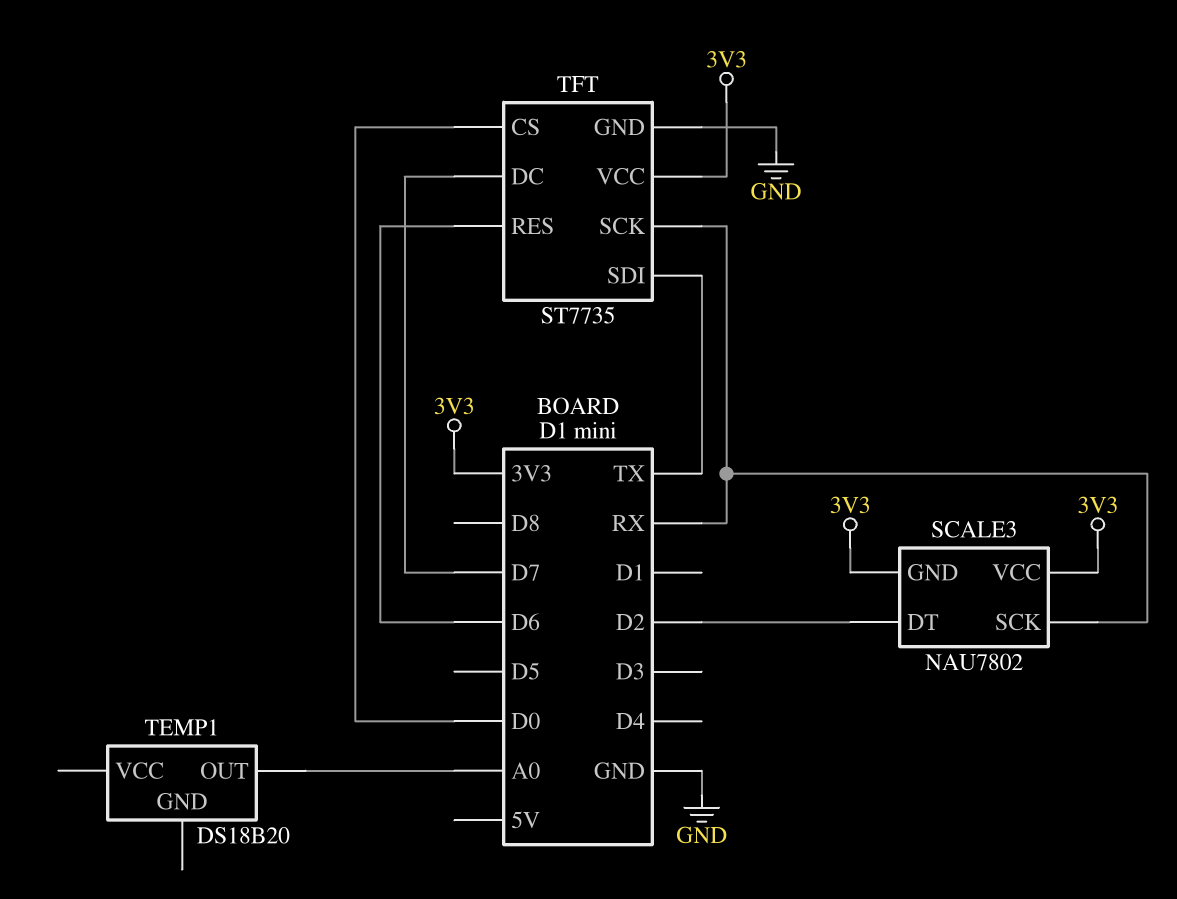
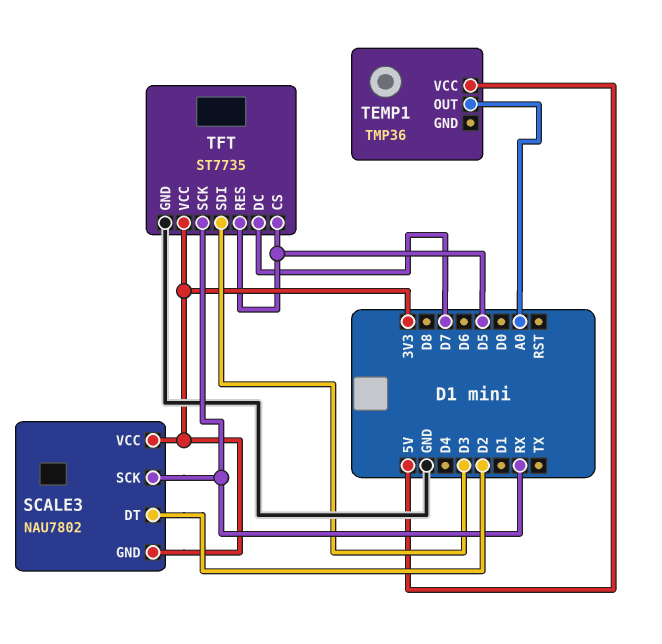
TEMP1: DS18B20 -> TMP36
TEMP1 pin VCC: none -> 5V
TFT pin CS: D0 -> D5
TFT pin RES: D6 -> D5
TFT pin SDI: TX -> D3

